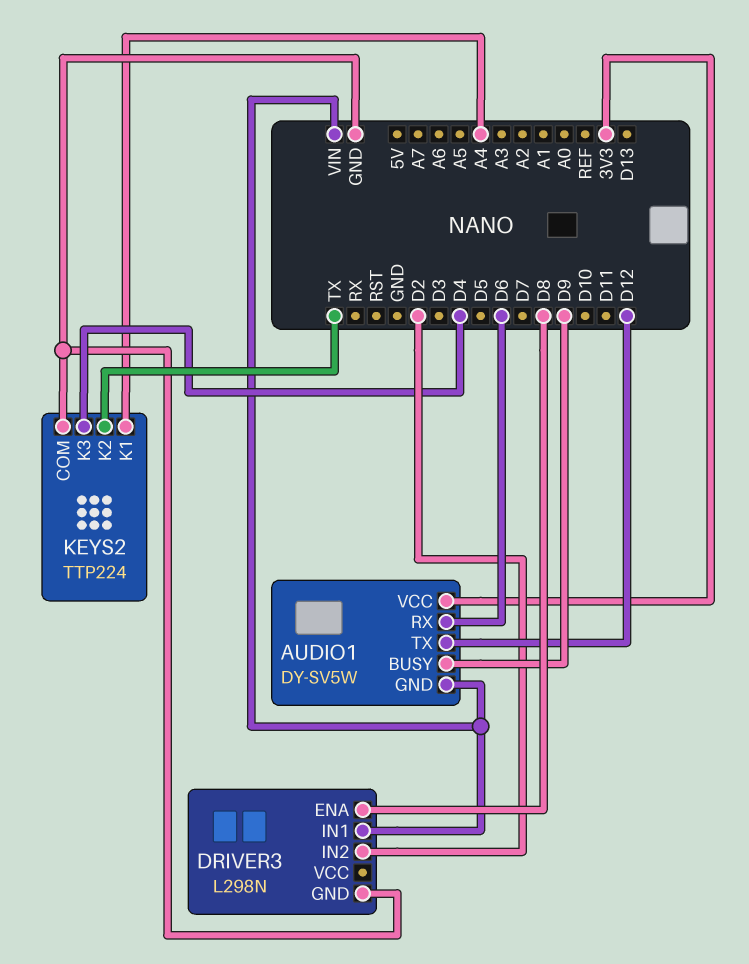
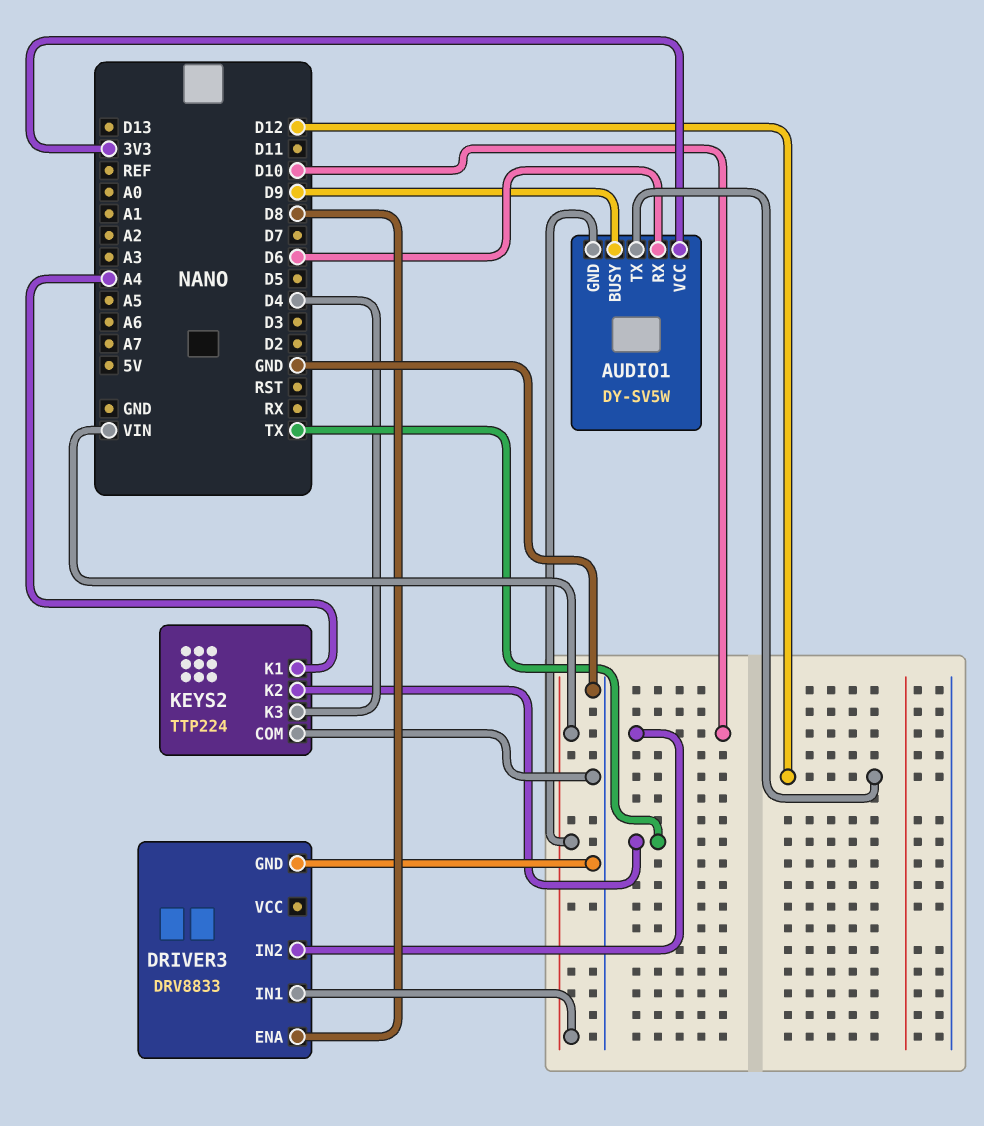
DRIVER3: L298N -> DRV8833
DRIVER3 pin IN2: D2 -> D10

